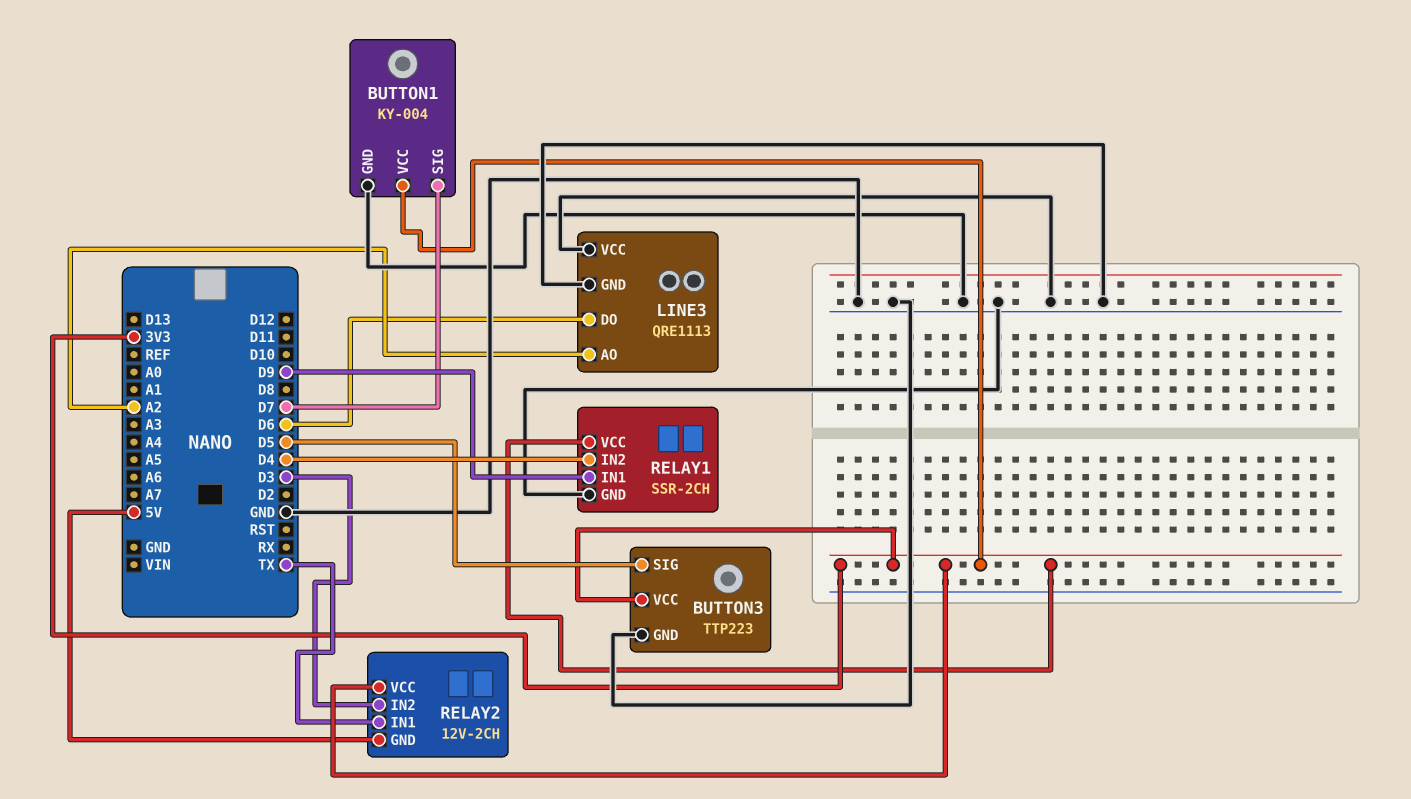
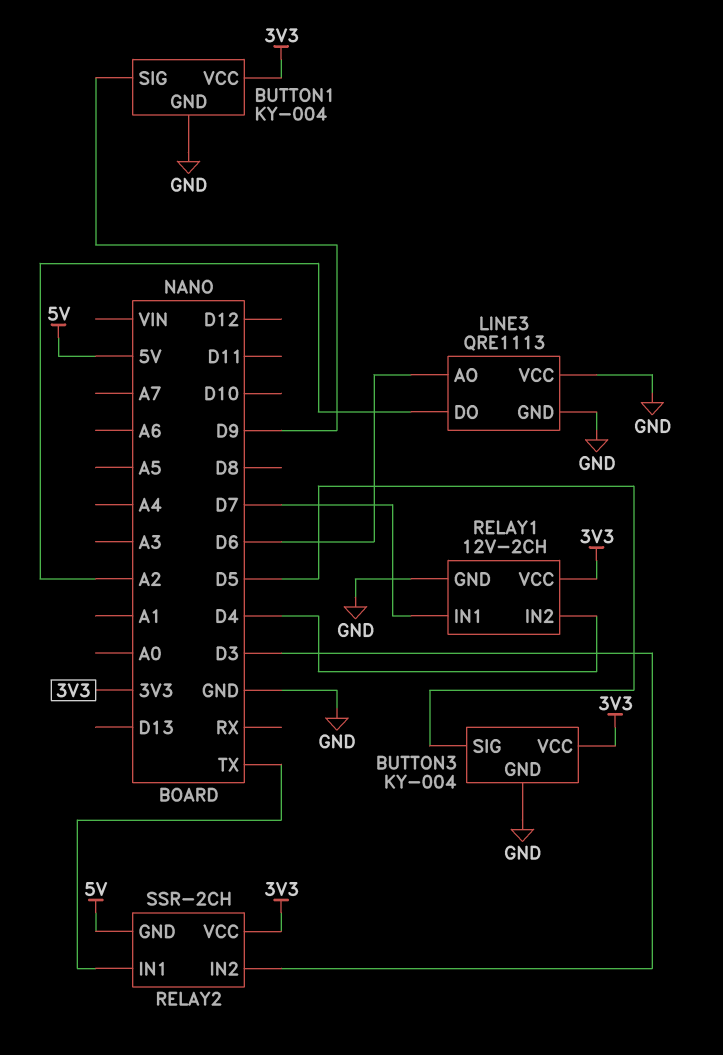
BUTTON1 pin SIG: D7 -> D9
BUTTON3: TTP223 -> KY-004
LINE3 pin AO: A2 -> D6
LINE3 pin DO: D6 -> A2
RELAY1: SSR-2CH -> 12V-2CH
RELAY1 pin IN1: D9 -> D7
RELAY2: 12V-2CH -> SSR-2CH

